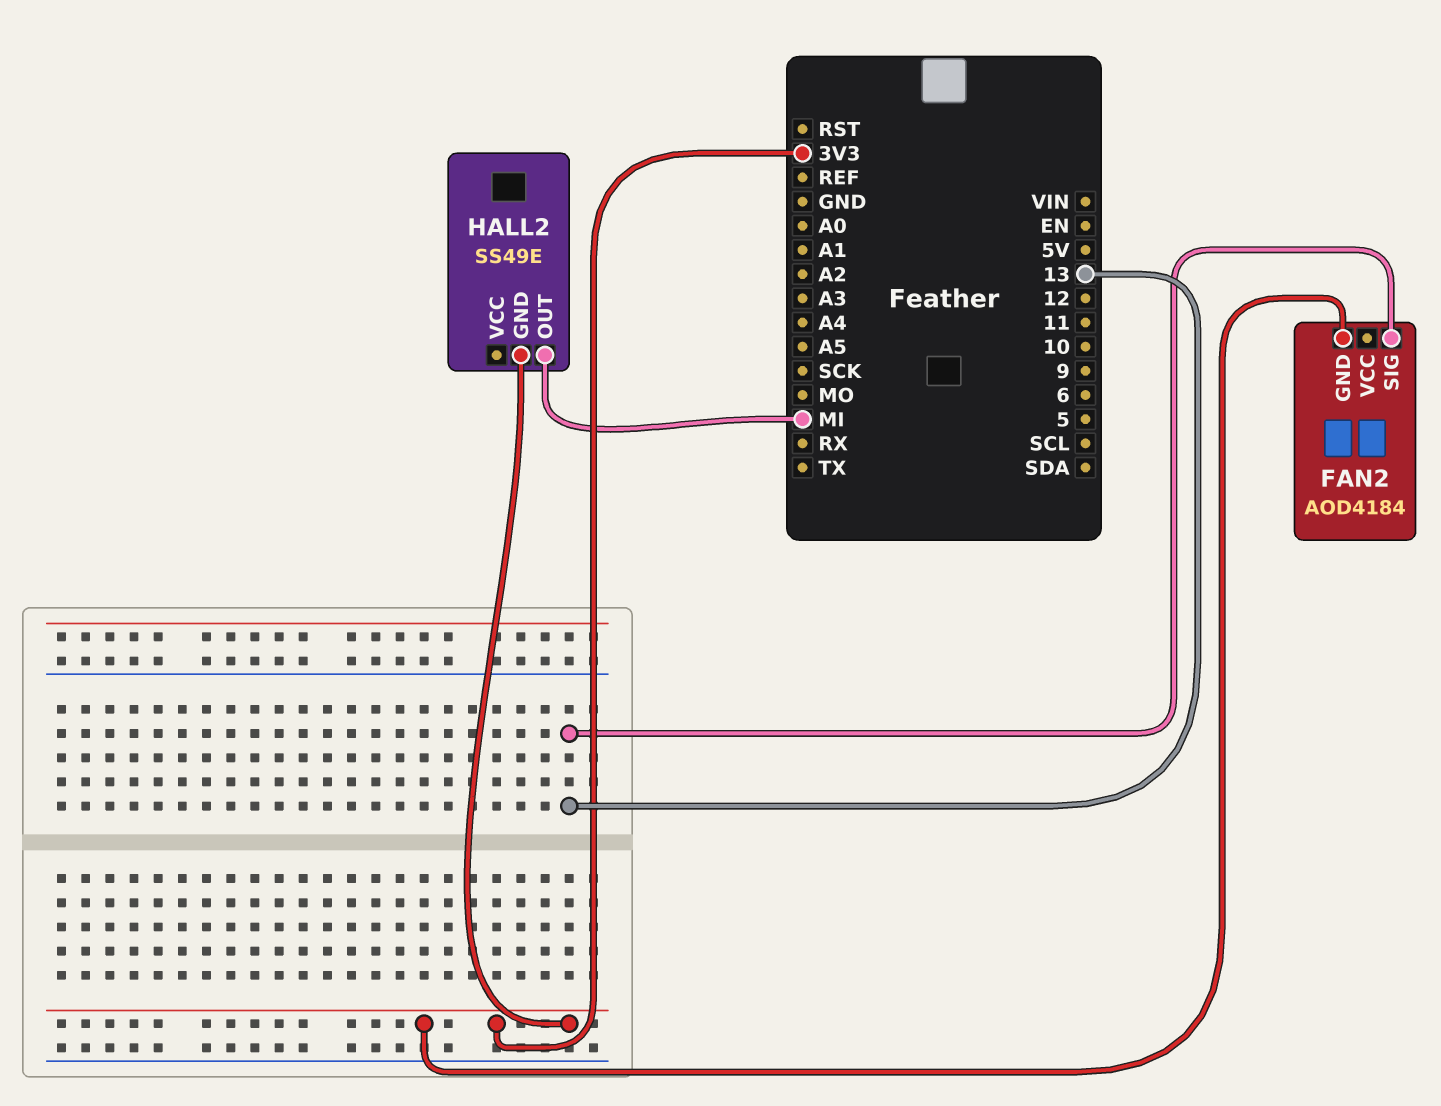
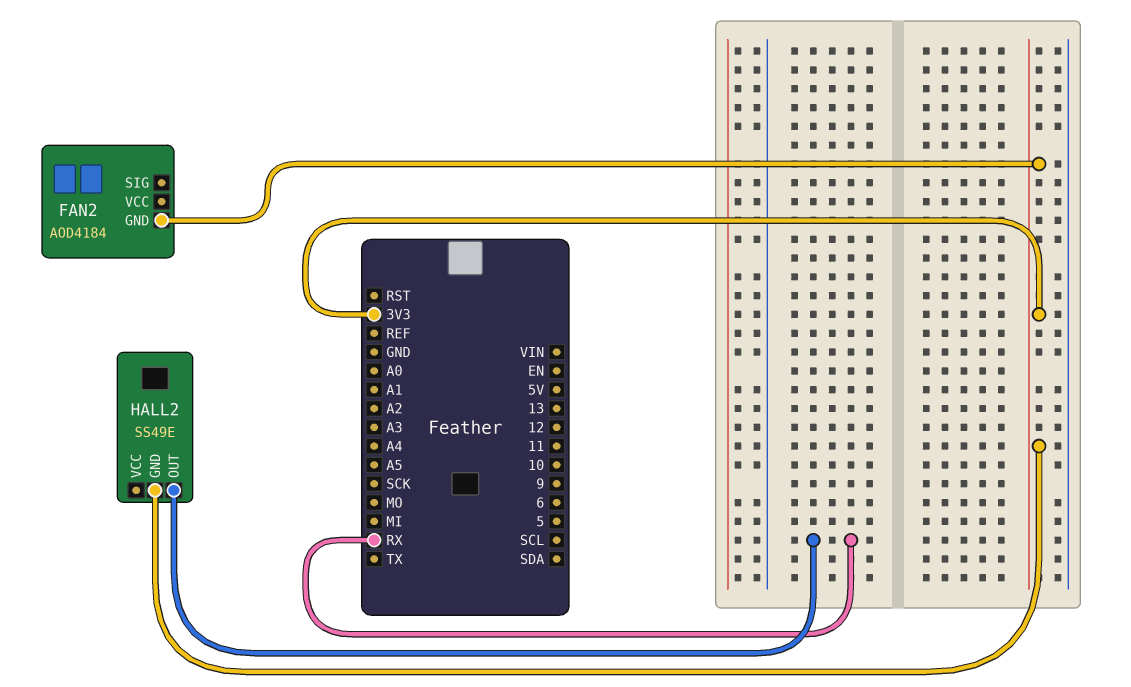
FAN2 pin SIG: 13 -> none
HALL2 pin OUT: MI -> RX

